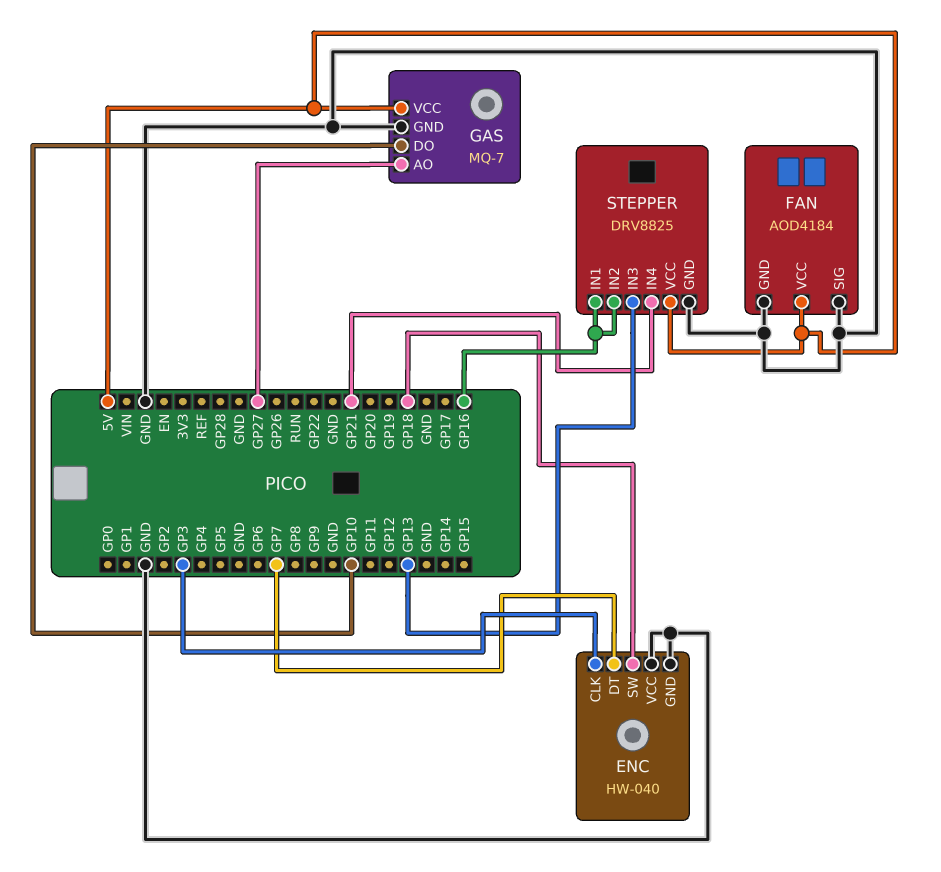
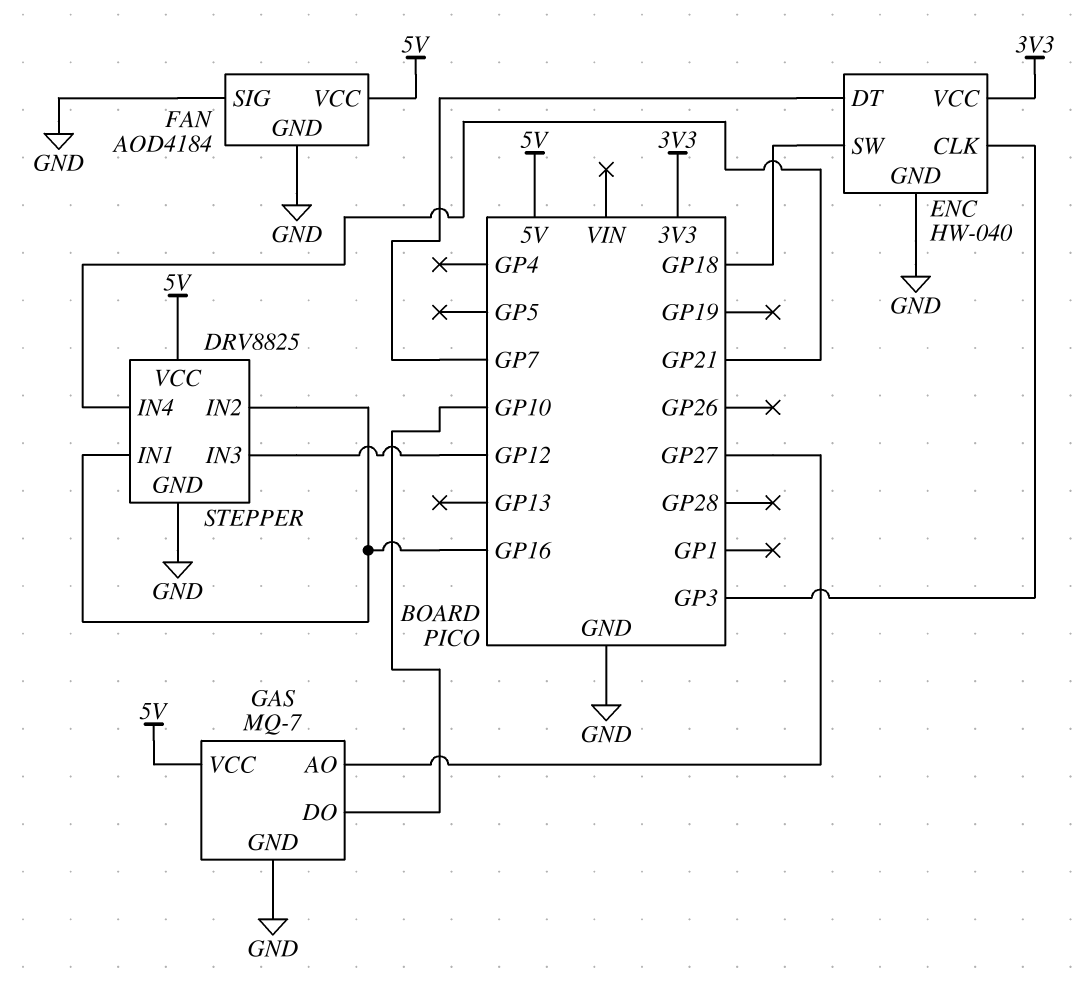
ENC pin VCC: GND -> 3V3
STEPPER pin IN3: GP13 -> GP12

